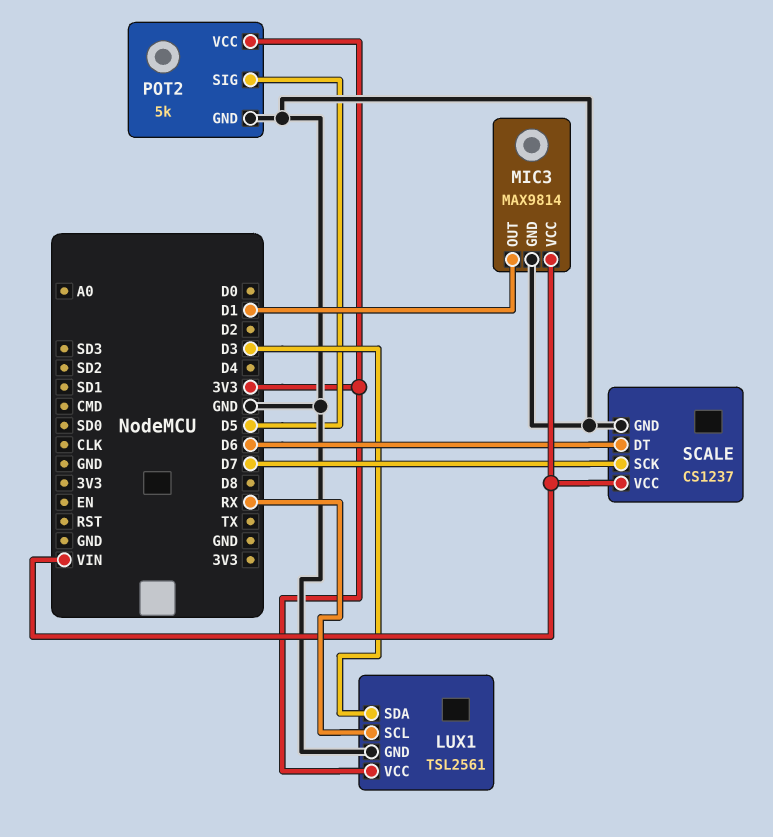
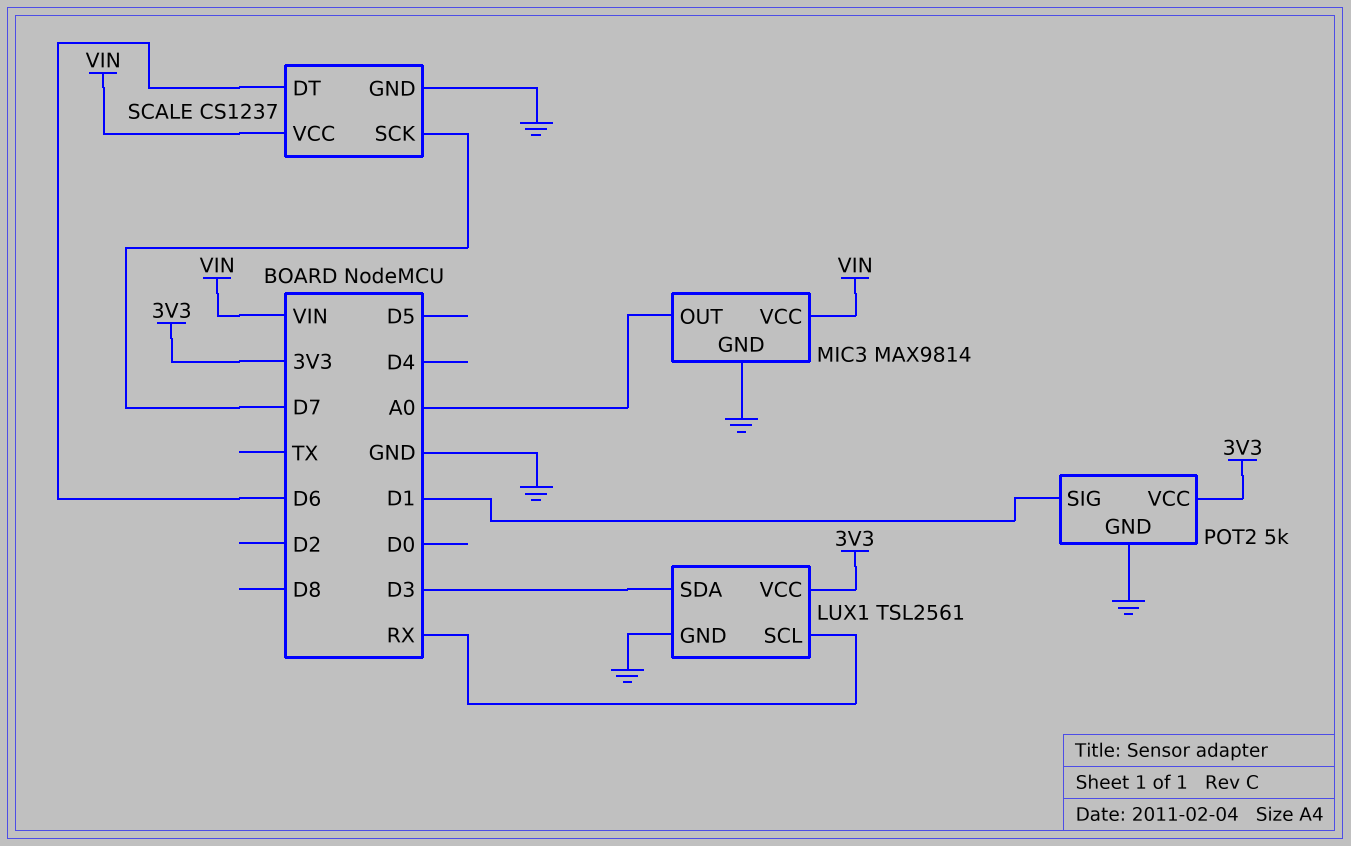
MIC3 pin OUT: D1 -> A0
POT2 pin SIG: D5 -> D1

